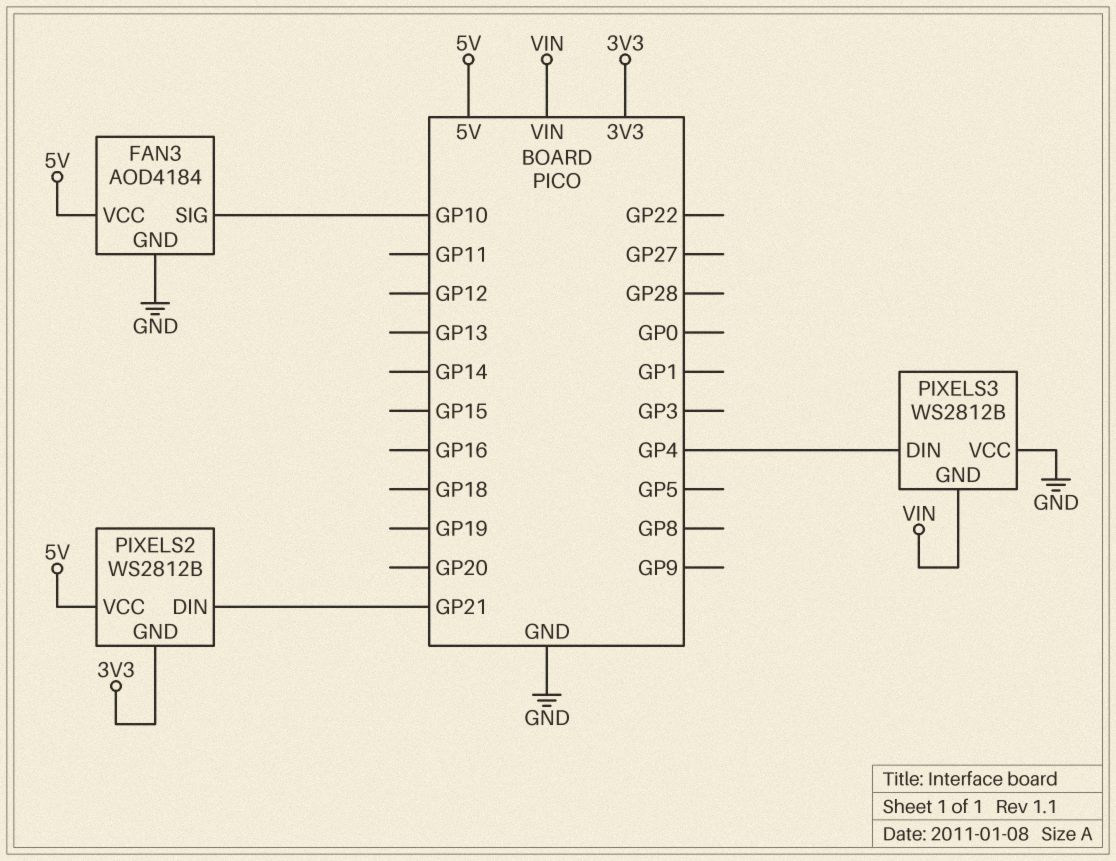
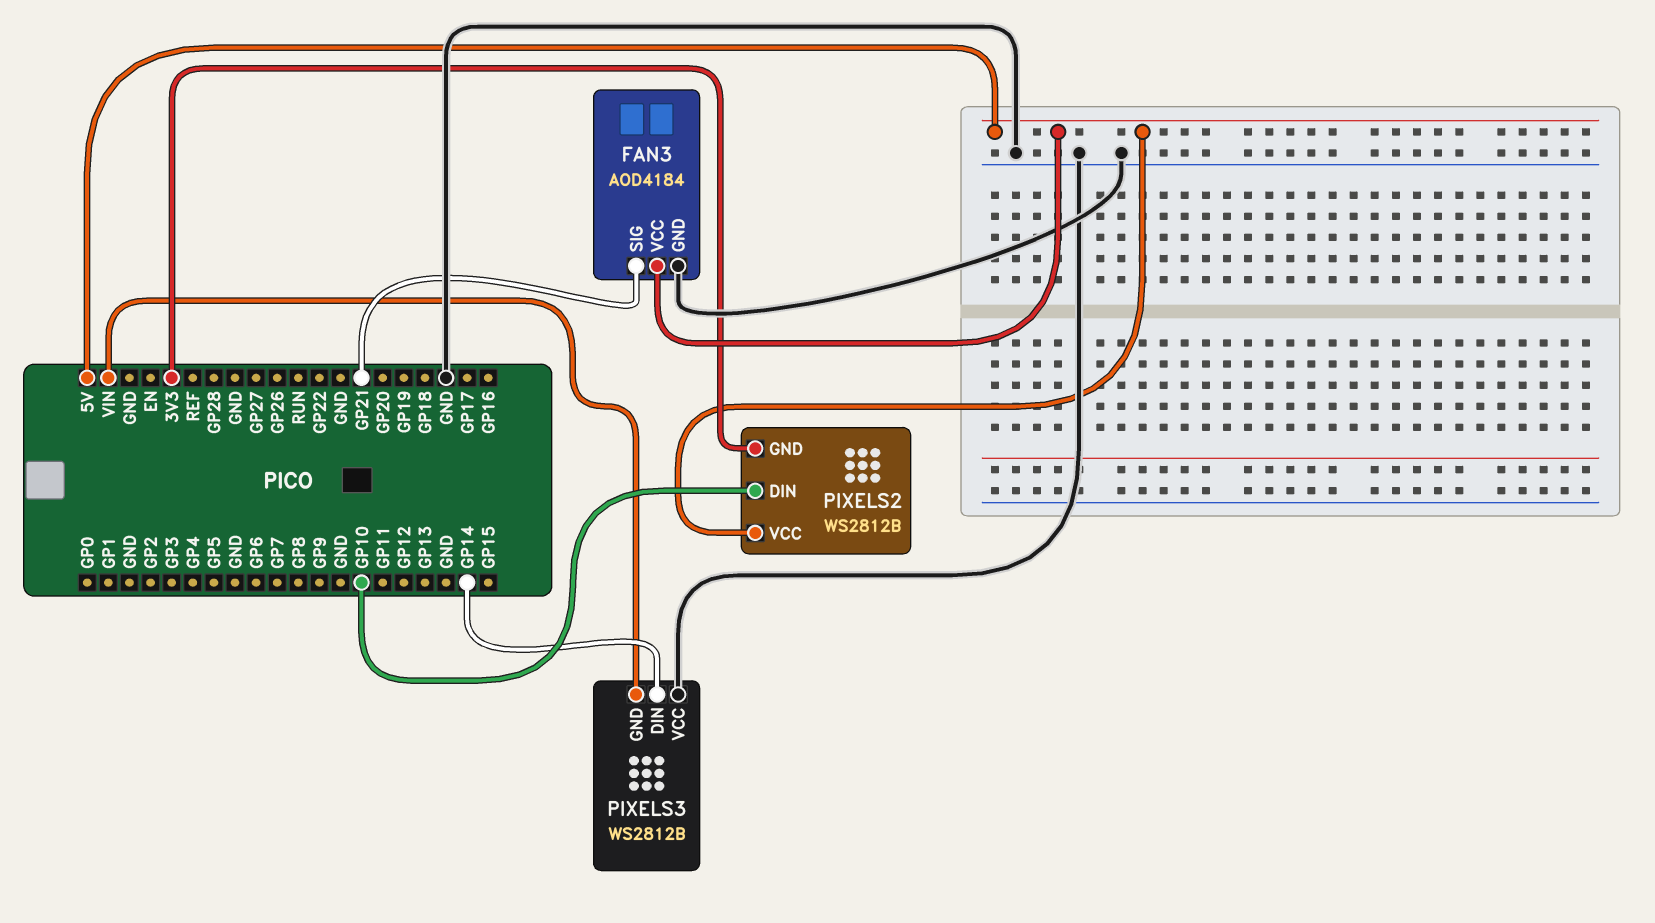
FAN3 pin SIG: GP10 -> GP21
PIXELS2 pin DIN: GP21 -> GP10
PIXELS3 pin DIN: GP4 -> GP14

